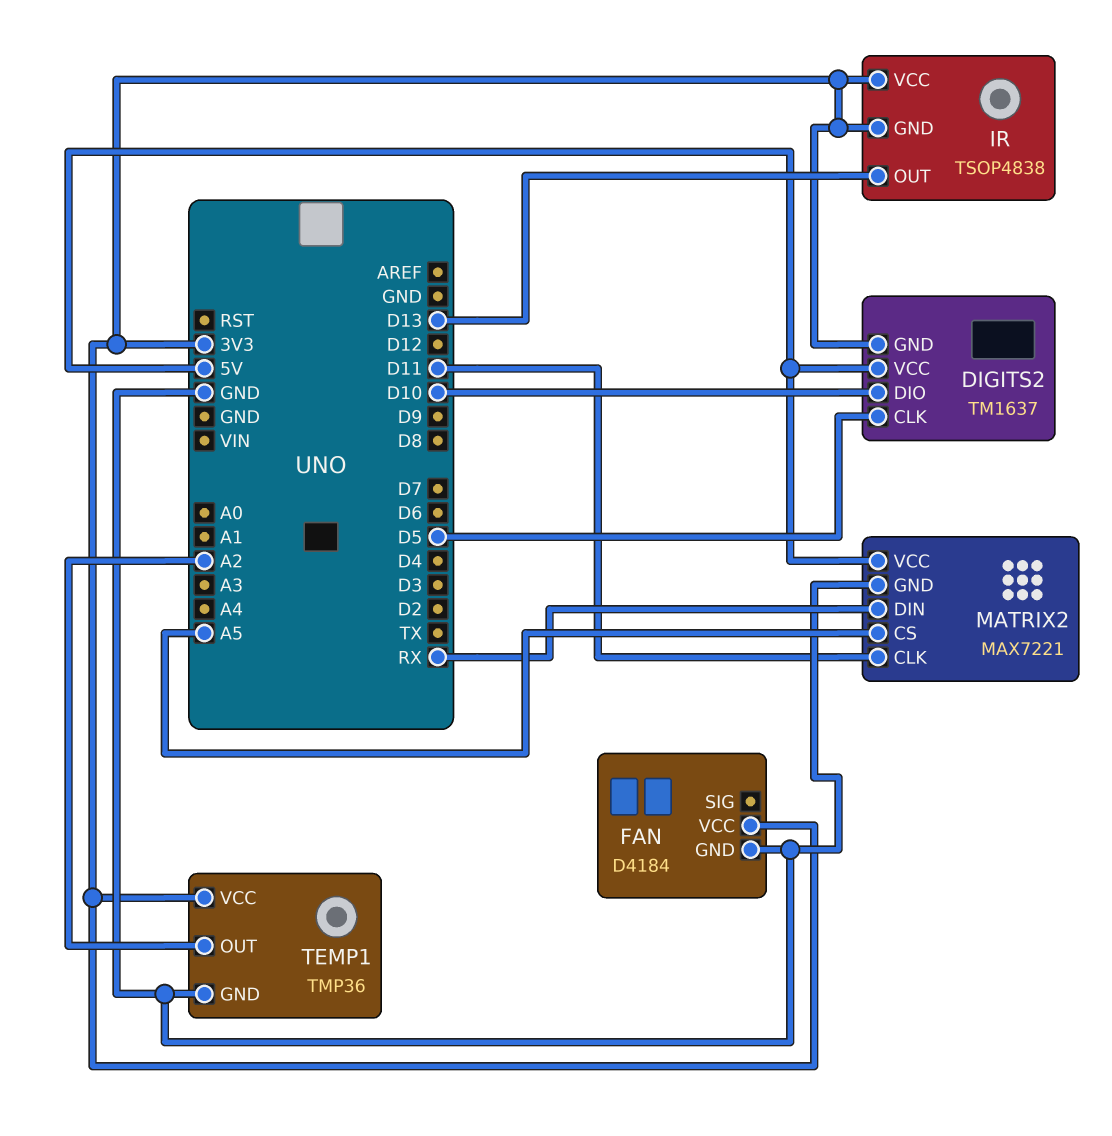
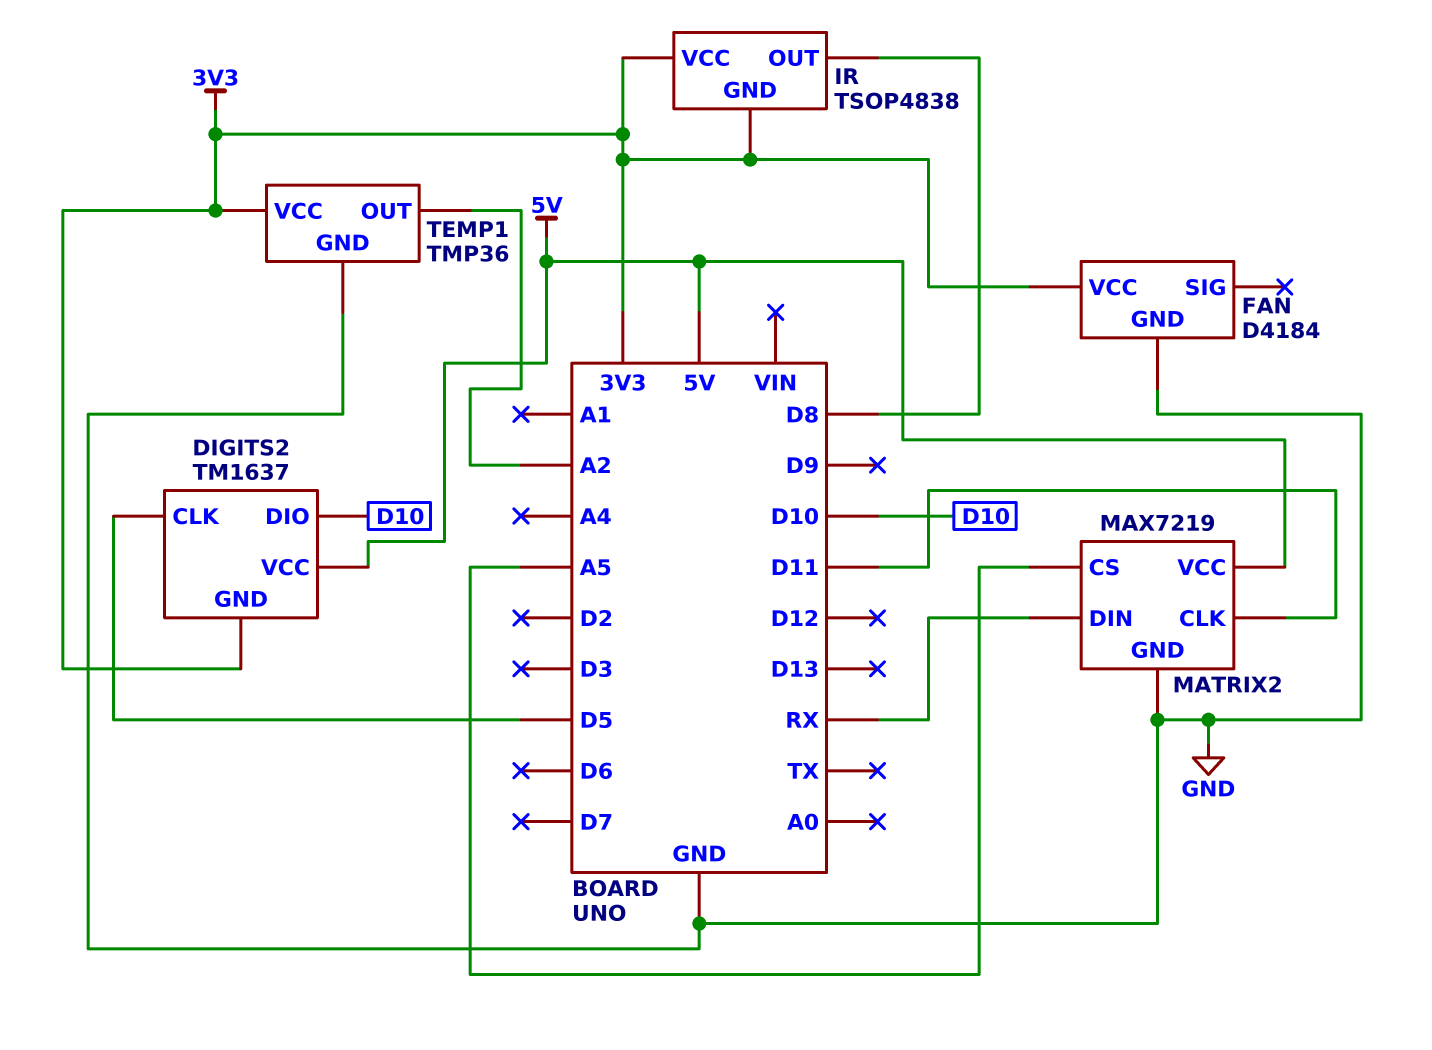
IR pin OUT: D13 -> D8
MATRIX2: MAX7221 -> MAX7219

